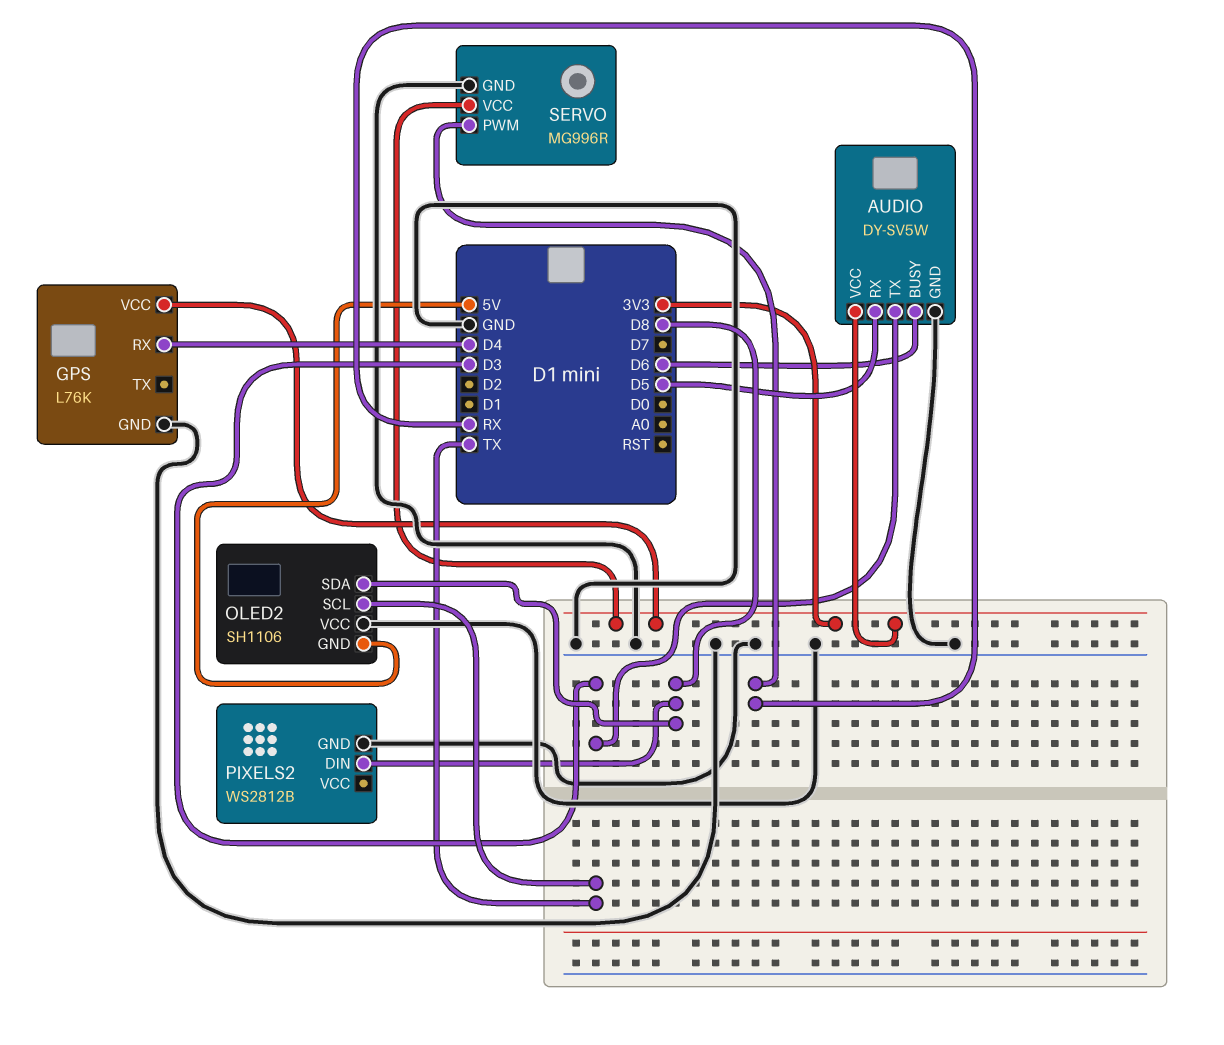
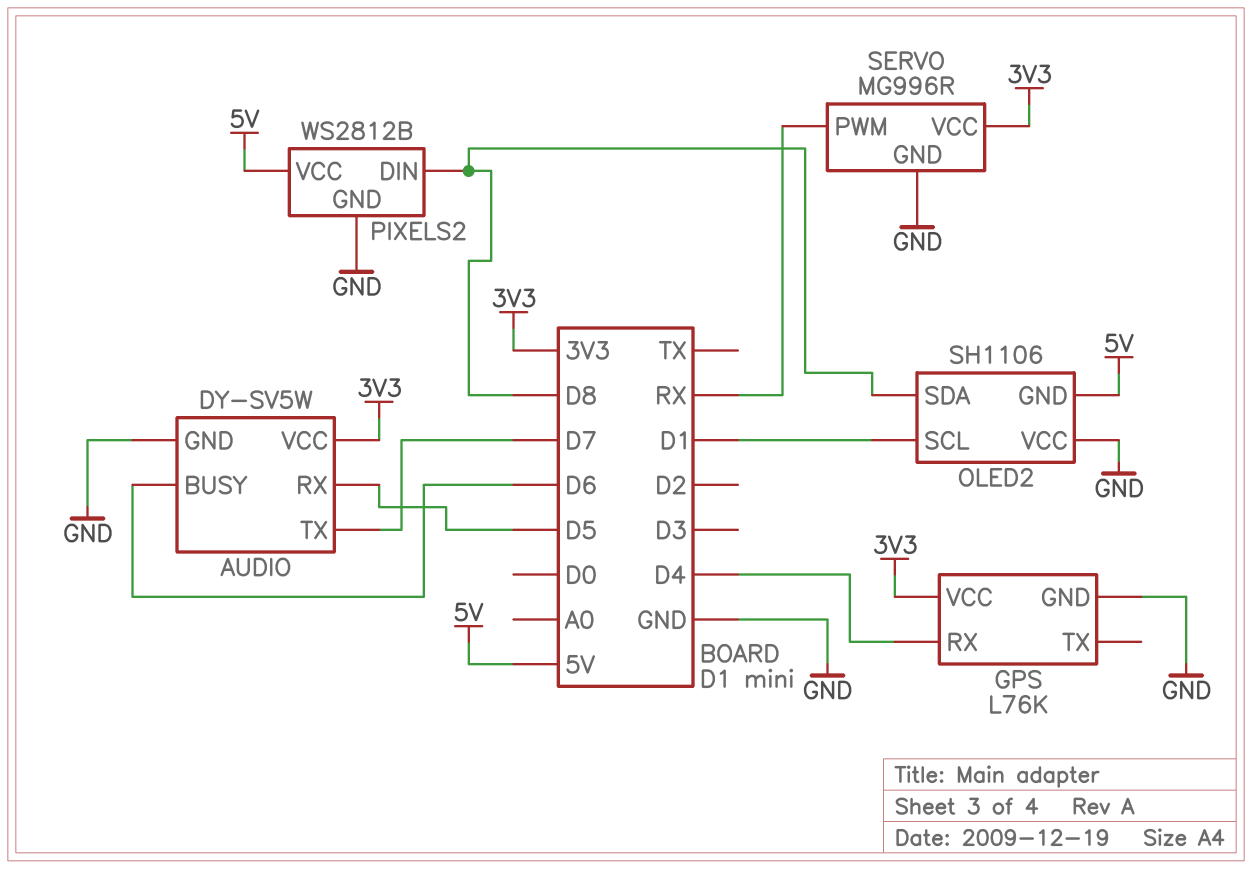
AUDIO pin TX: D3 -> D7
OLED2 pin SCL: TX -> D1
PIXELS2 pin VCC: none -> 5V

